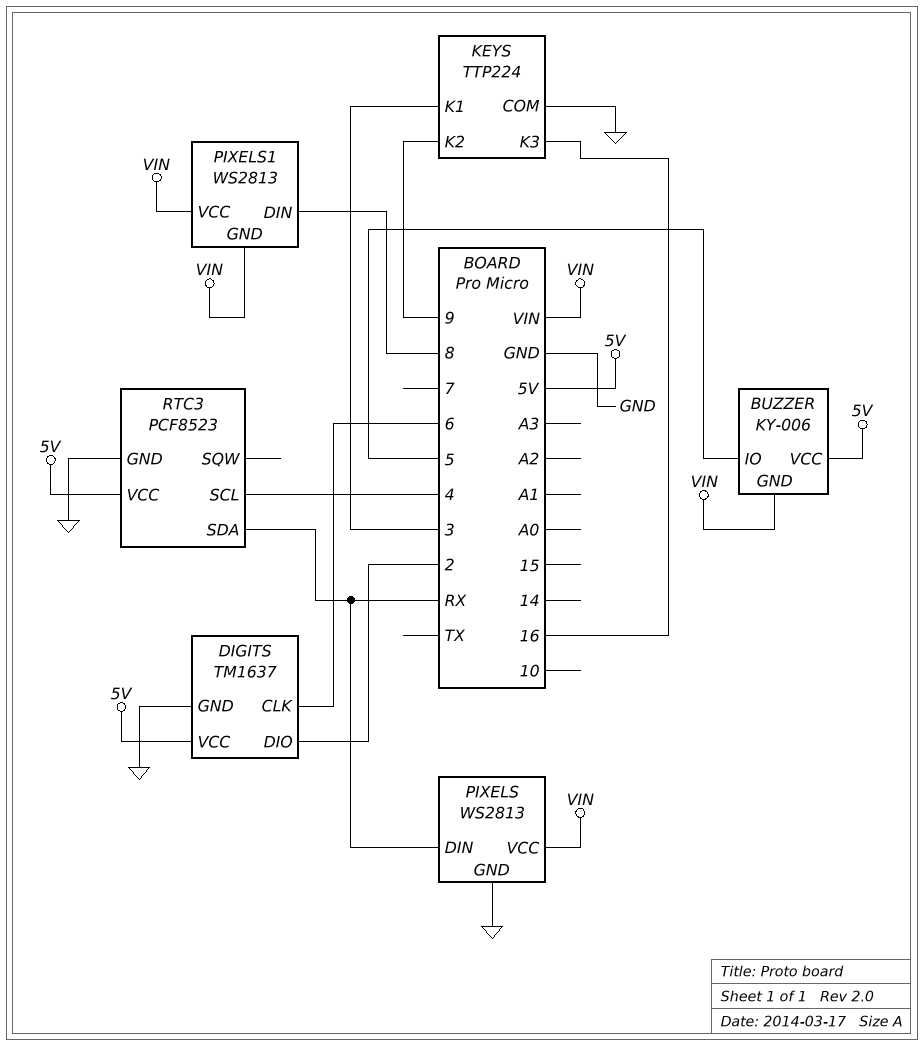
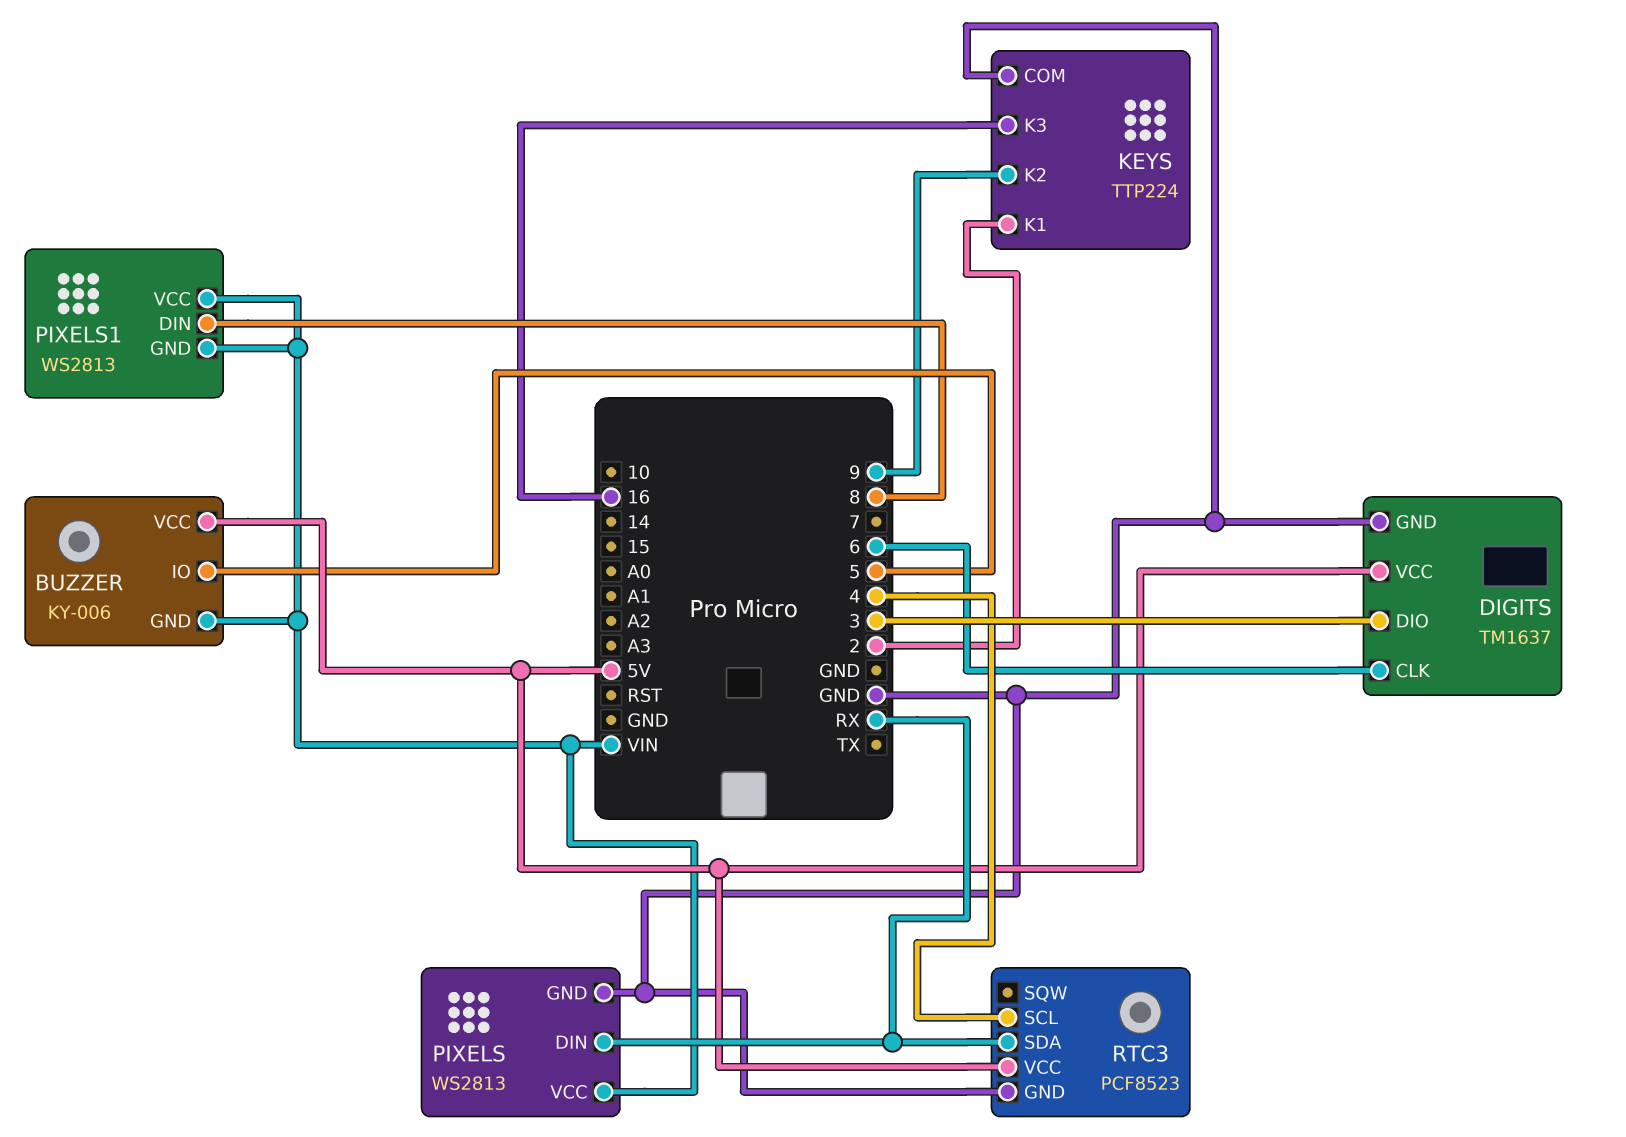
DIGITS pin DIO: 2 -> 3
KEYS pin K1: 3 -> 2

